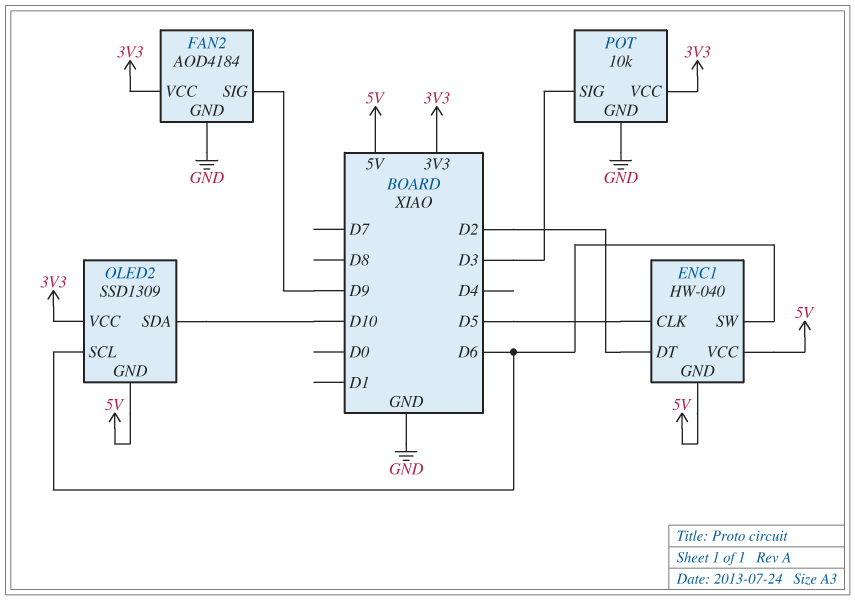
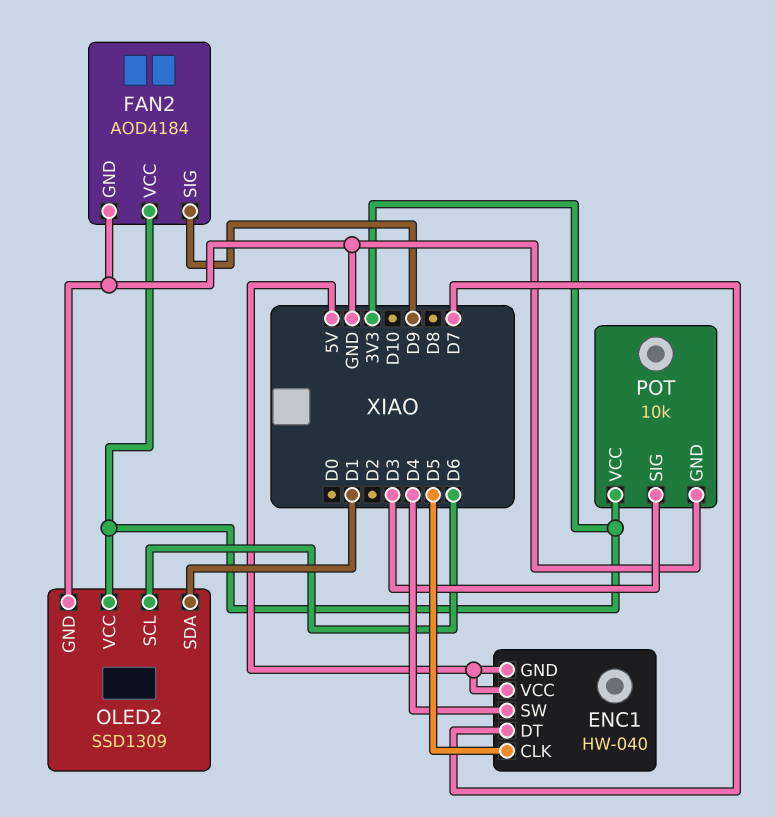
ENC1 pin DT: D2 -> D7
ENC1 pin SW: D6 -> D4
OLED2 pin GND: 5V -> GND
OLED2 pin SDA: D10 -> D1

